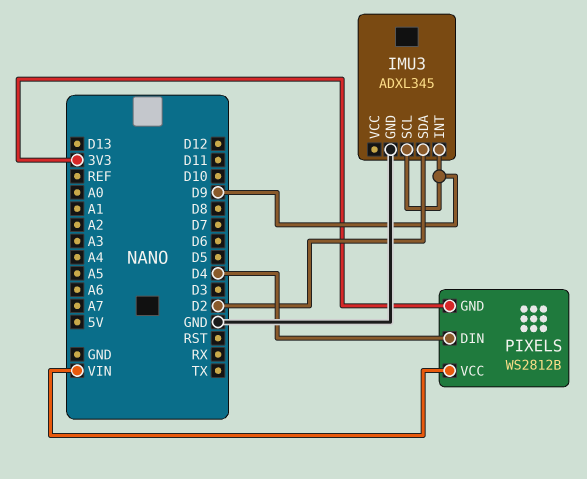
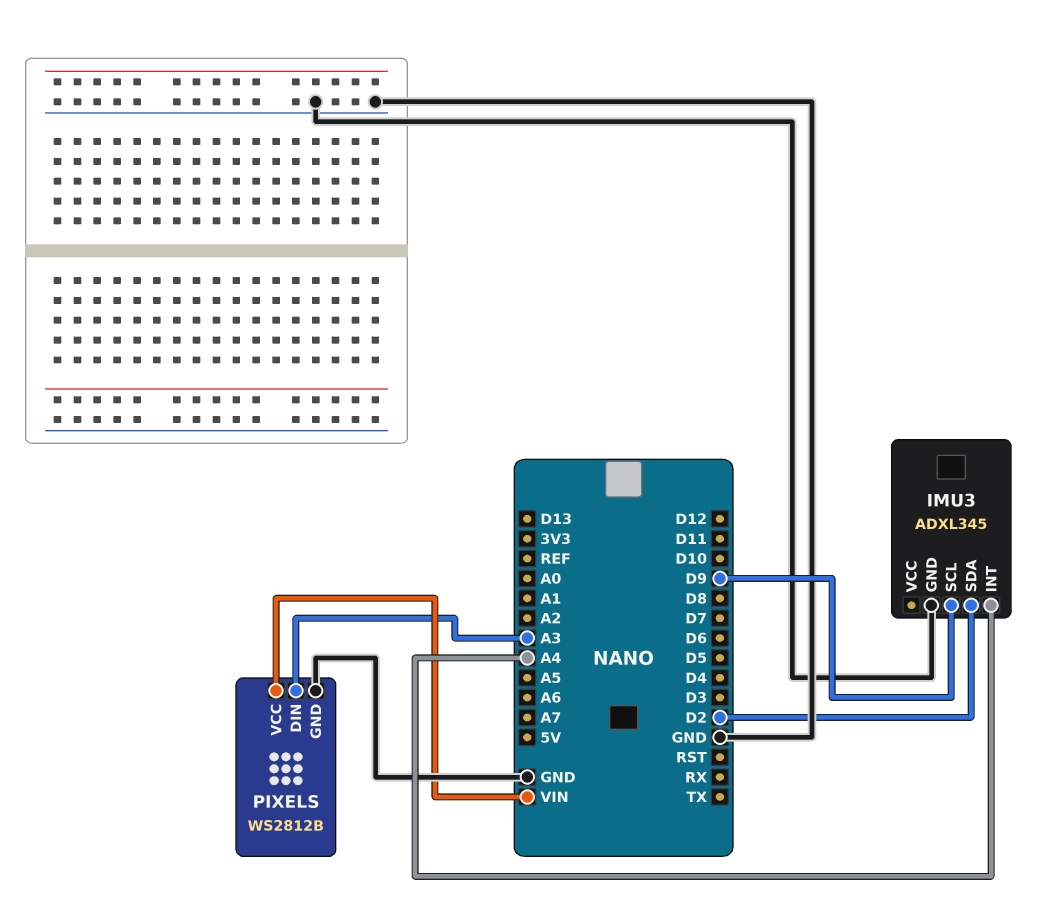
IMU3 pin INT: D9 -> A4
PIXELS pin DIN: D4 -> A3
PIXELS pin GND: 3V3 -> GND

